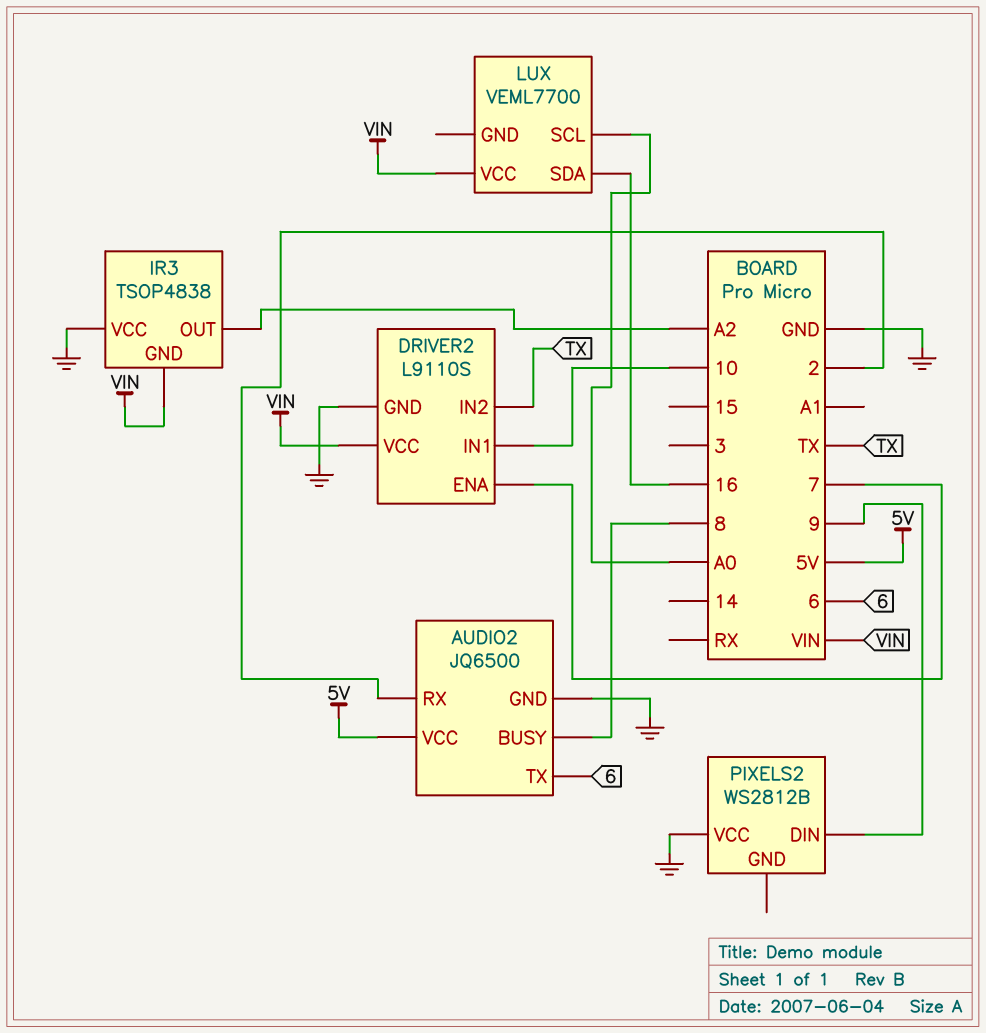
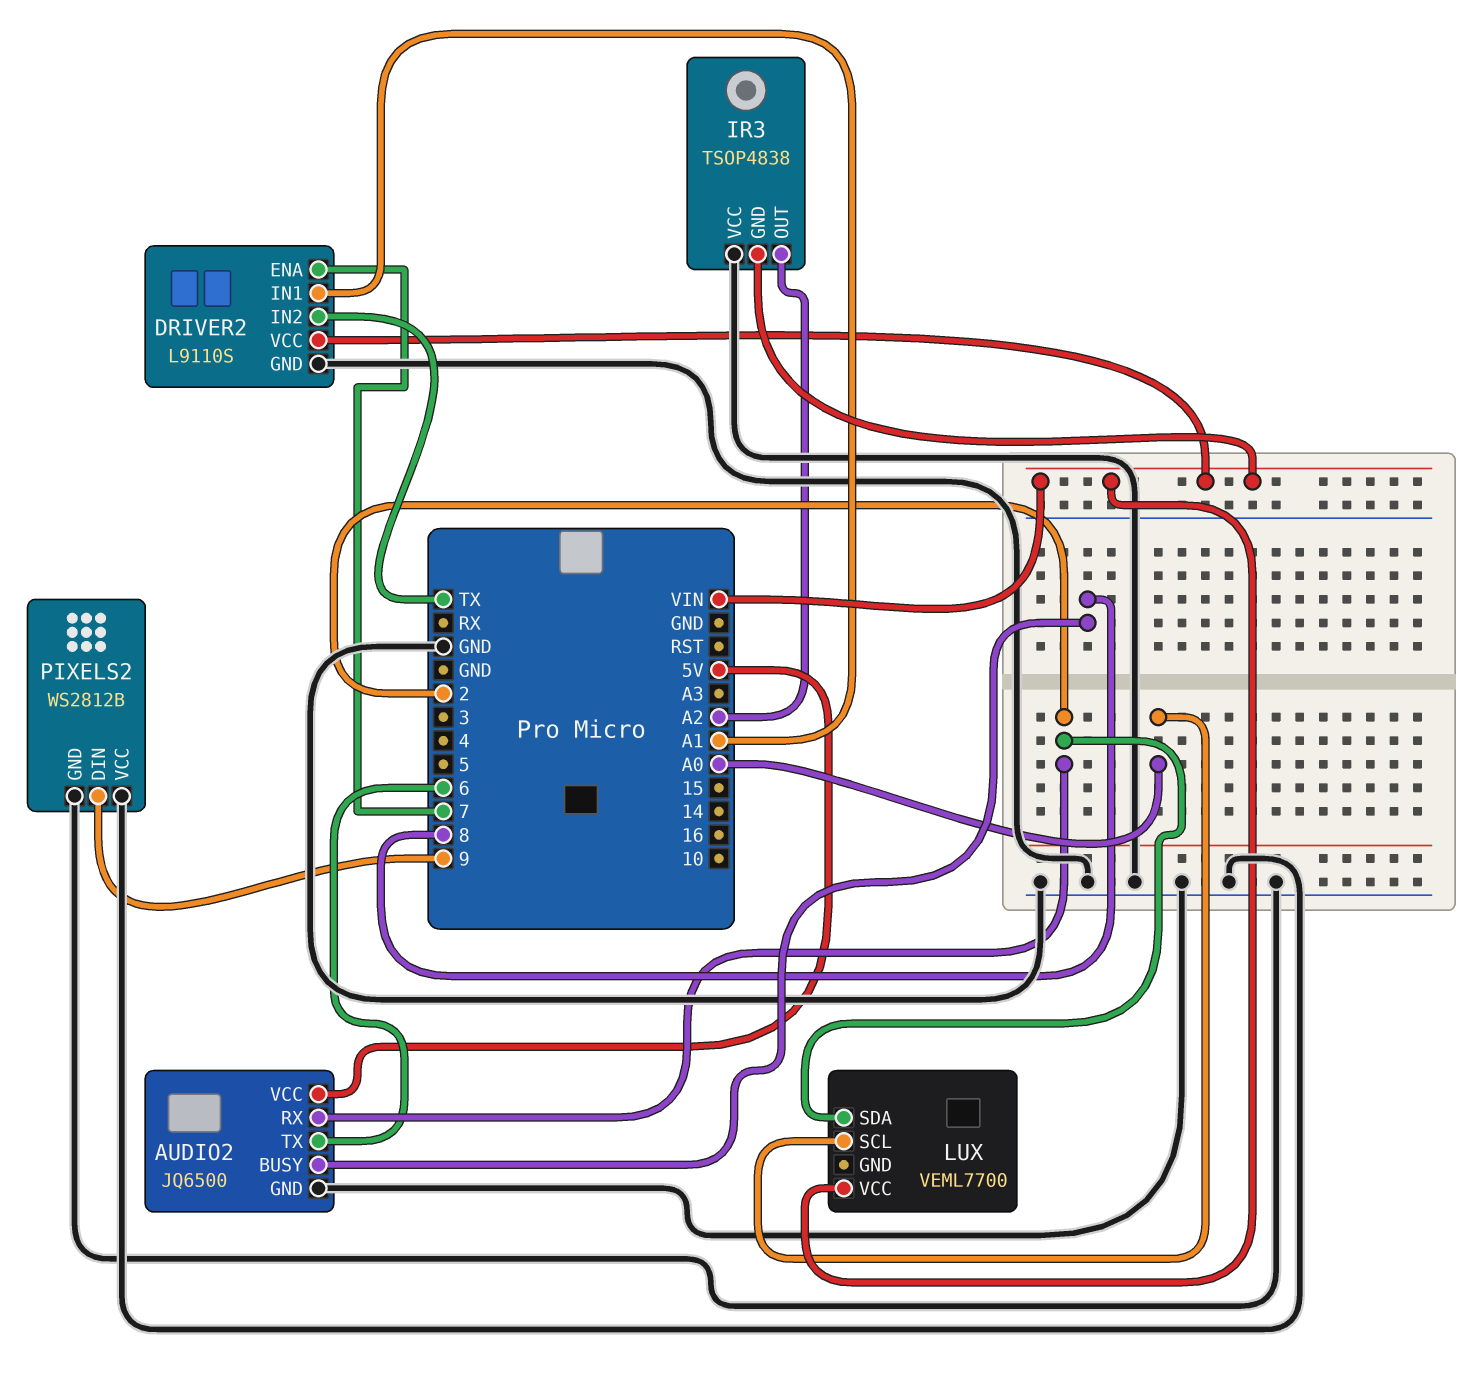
DRIVER2 pin IN1: 10 -> A1
LUX pin SDA: 16 -> 2
PIXELS2 pin GND: none -> GND

